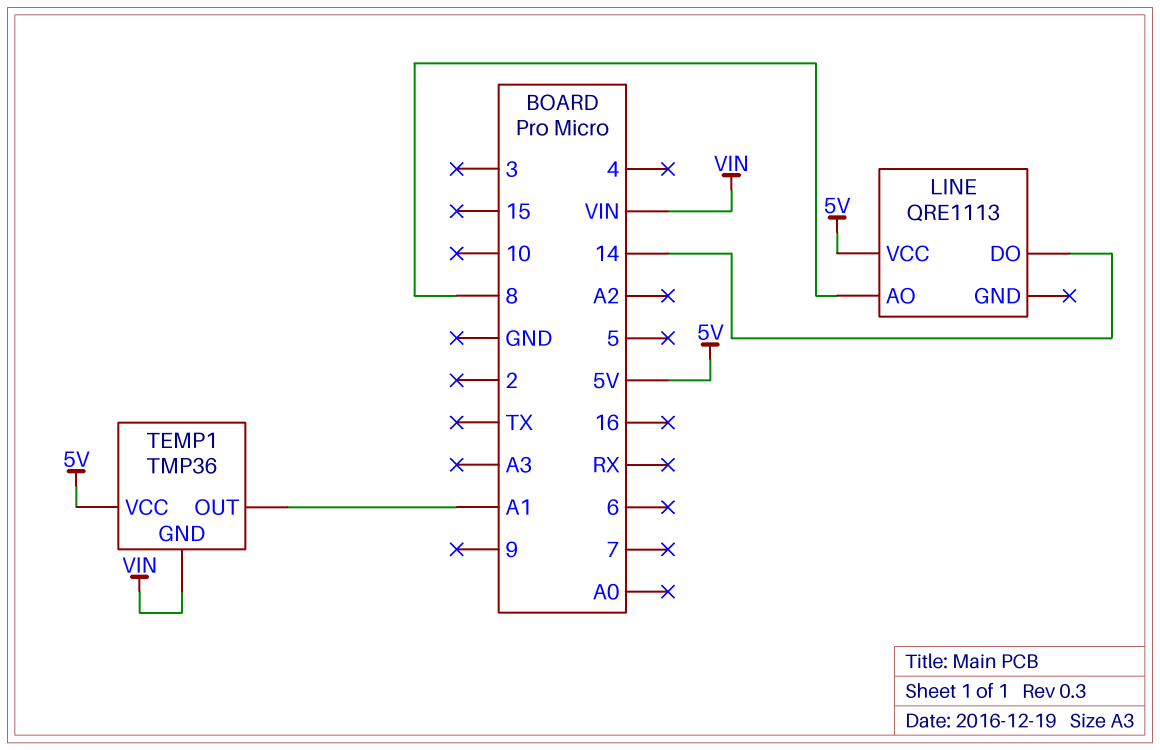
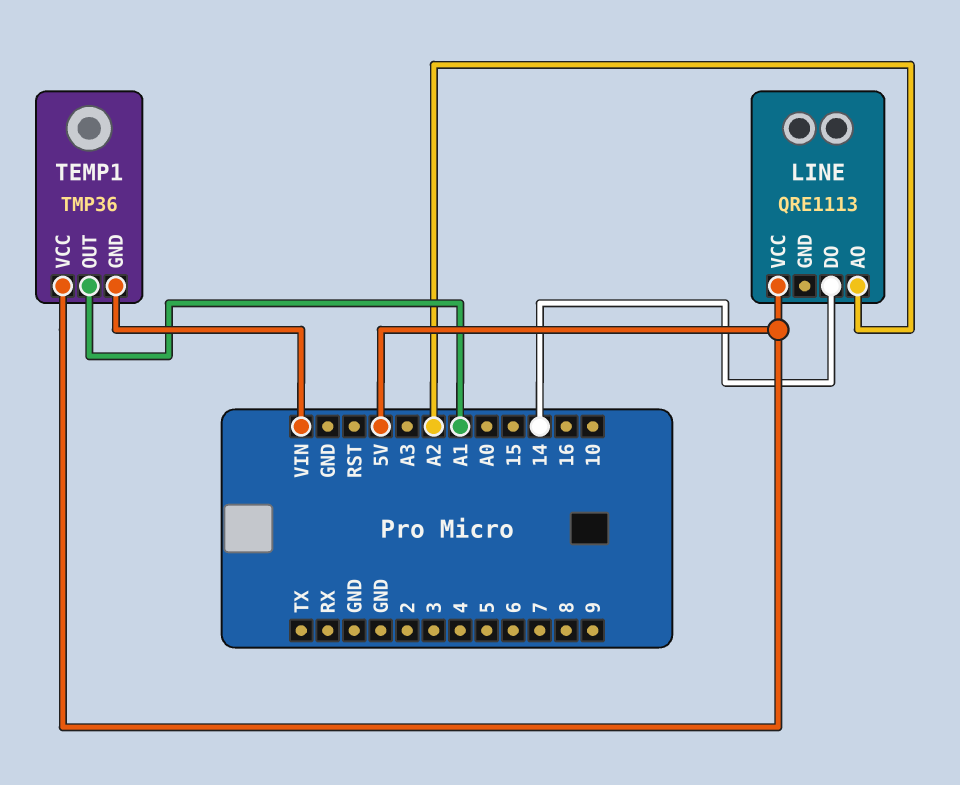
LINE pin AO: 8 -> A2

